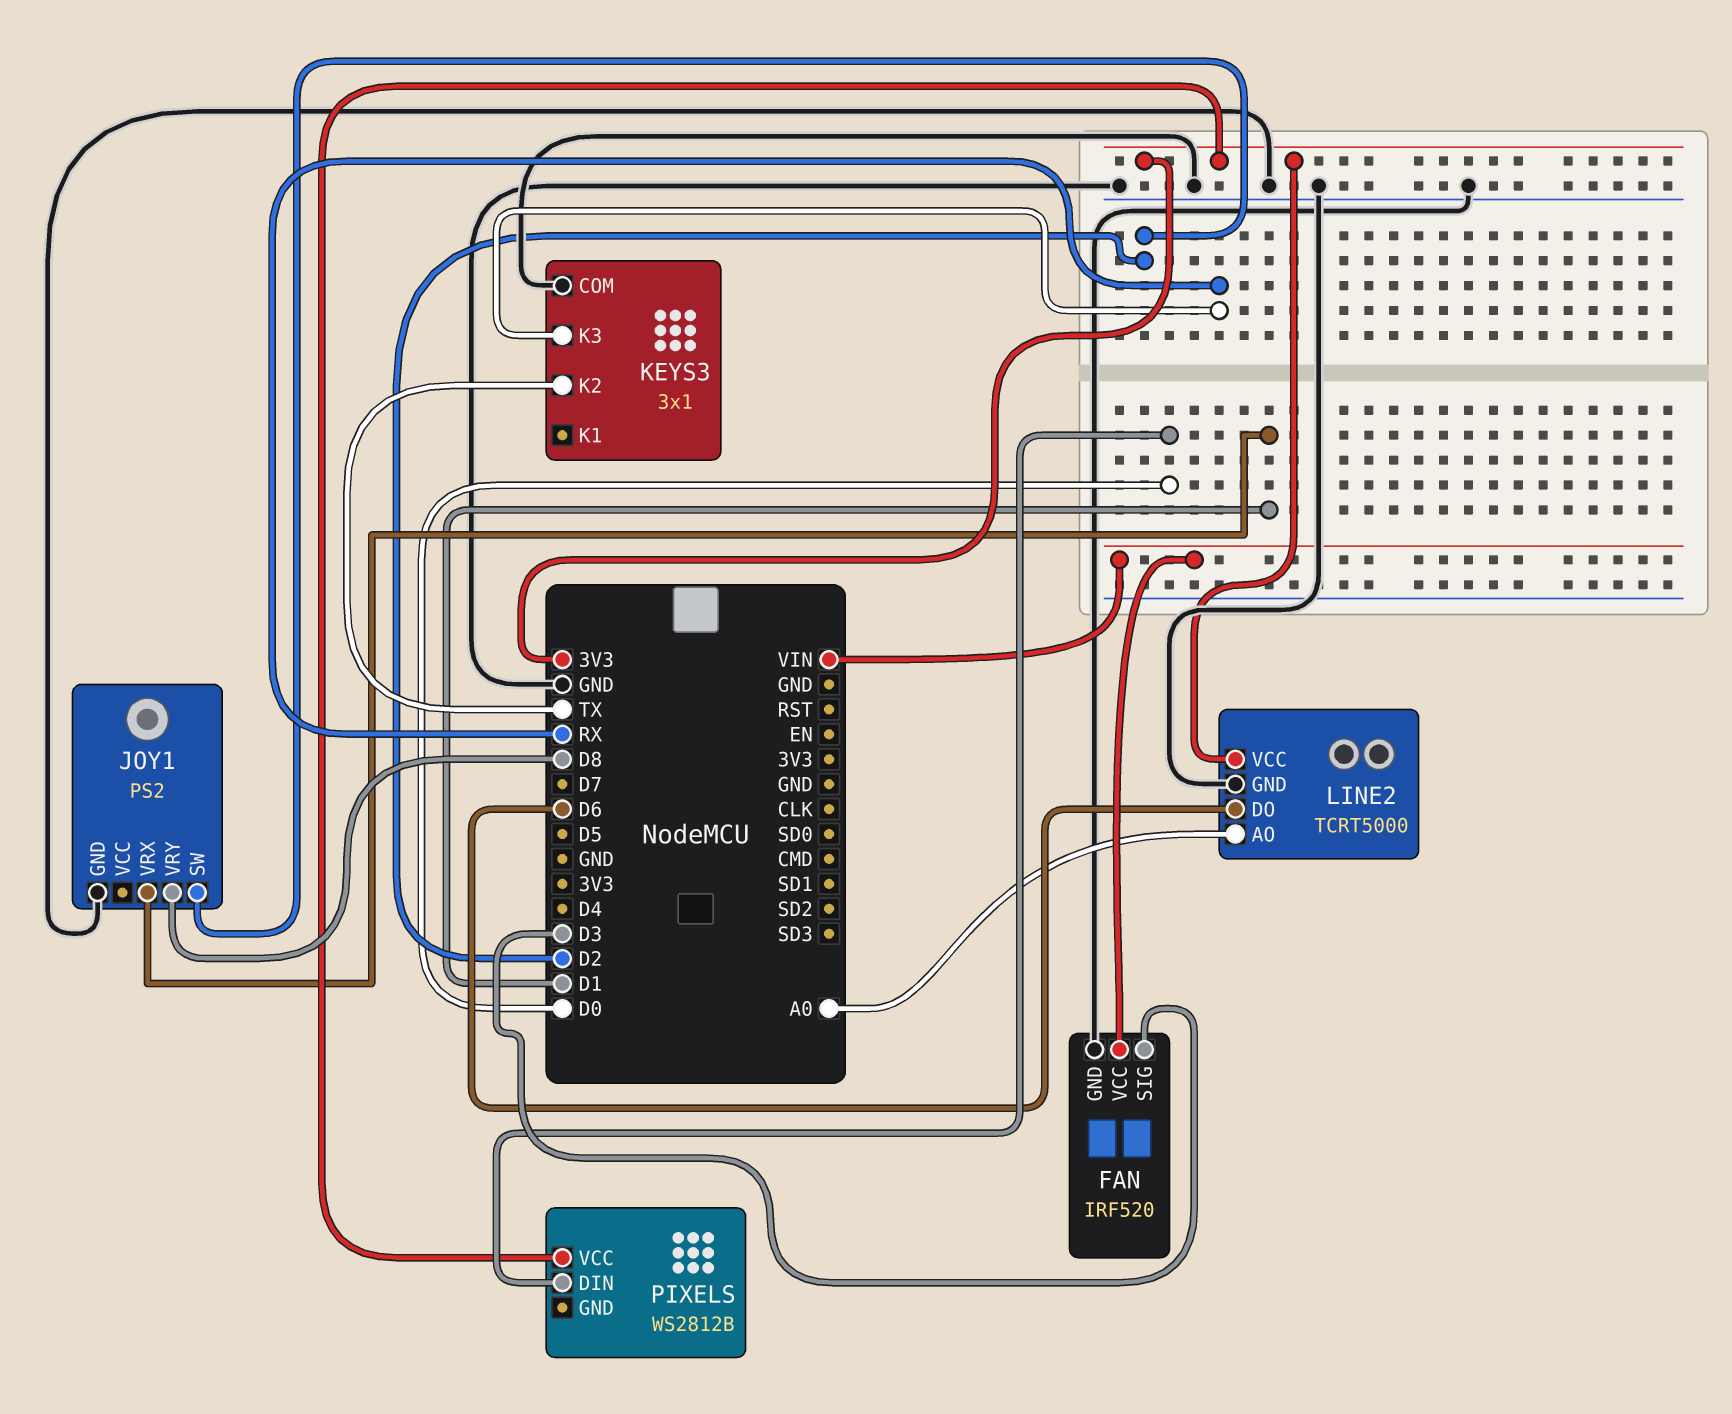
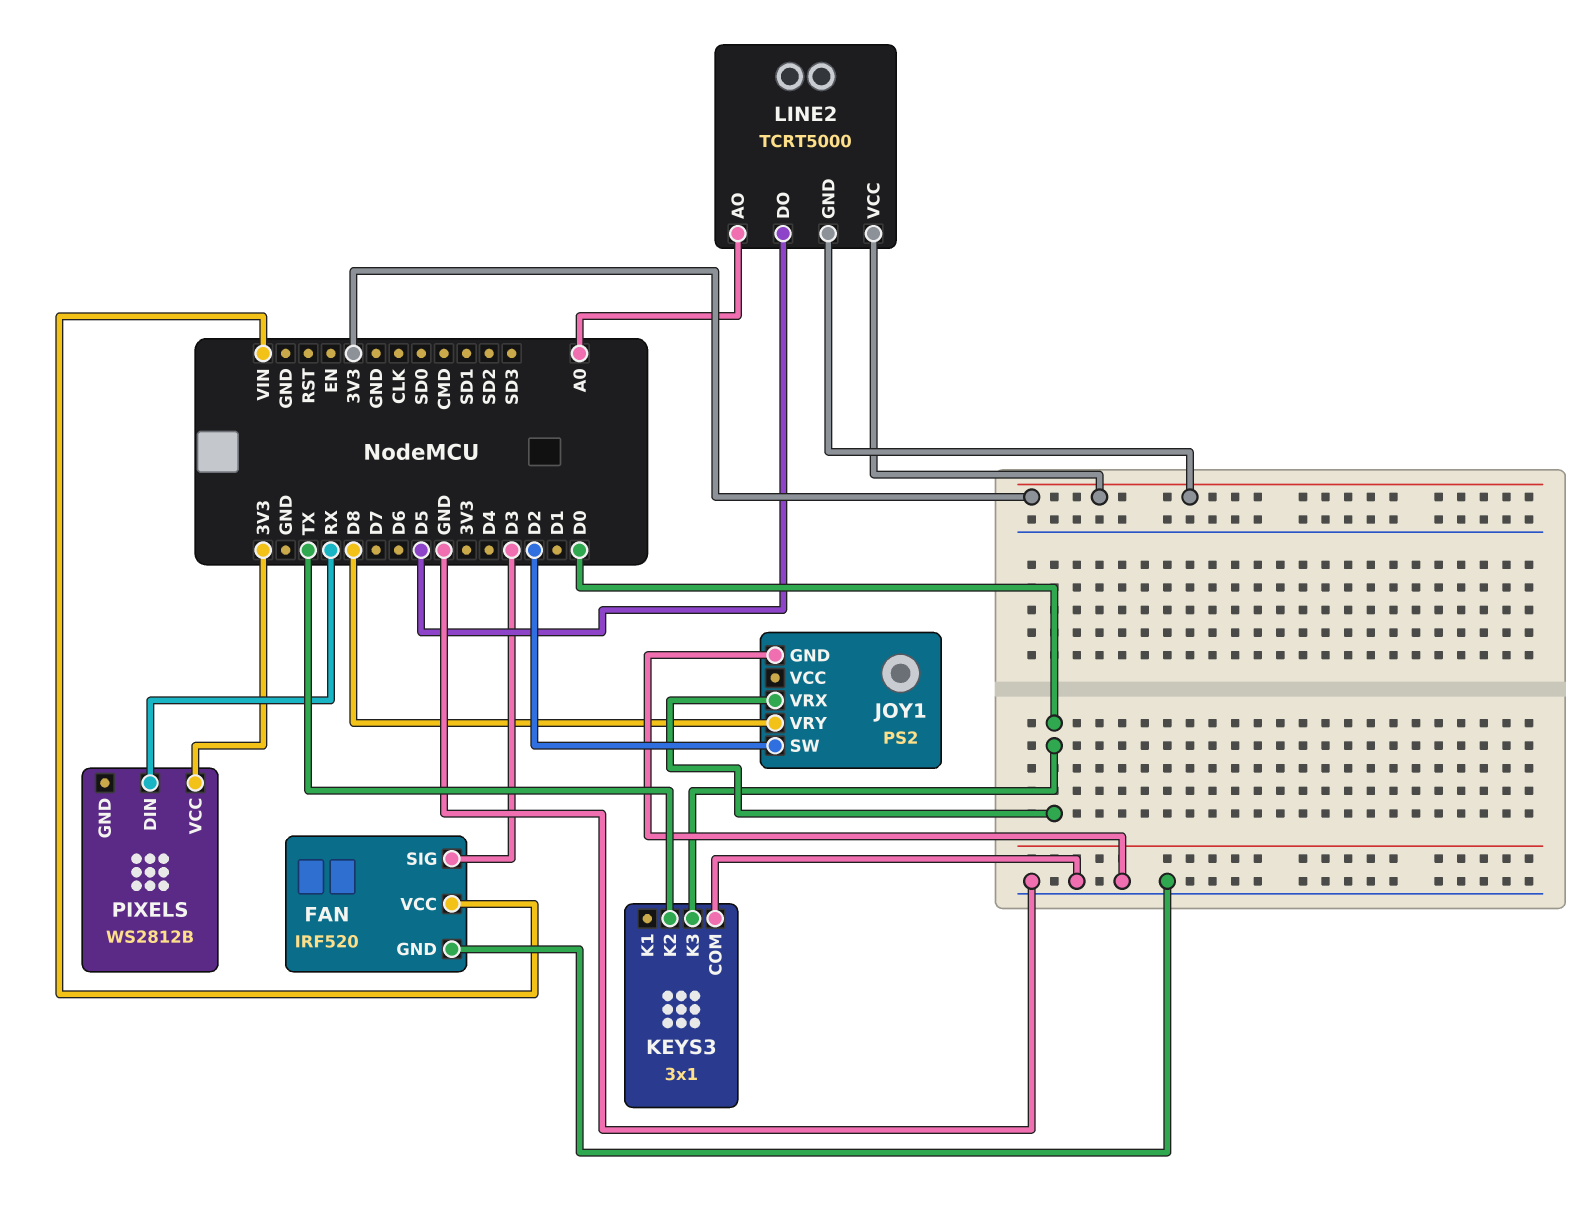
JOY1 pin VRX: D1 -> D0
KEYS3 pin K3: RX -> D0
LINE2 pin DO: D6 -> D5
LINE2 pin GND: GND -> 3V3
PIXELS pin DIN: D0 -> RX

